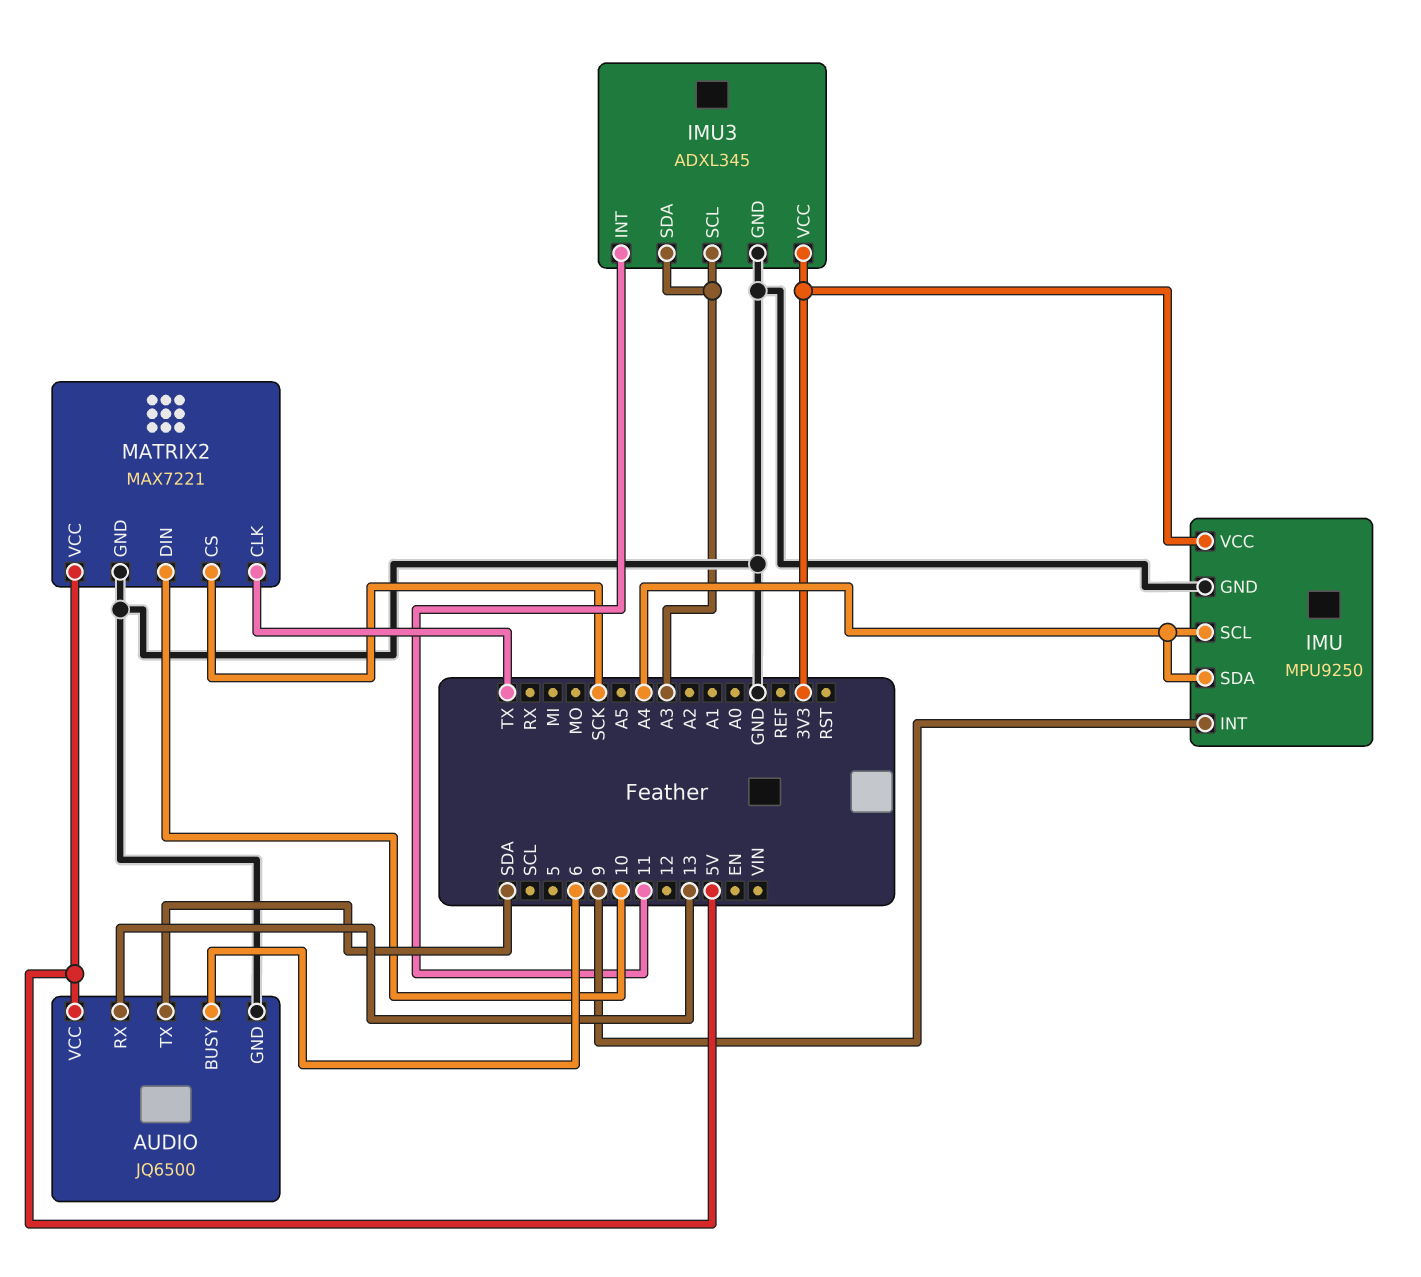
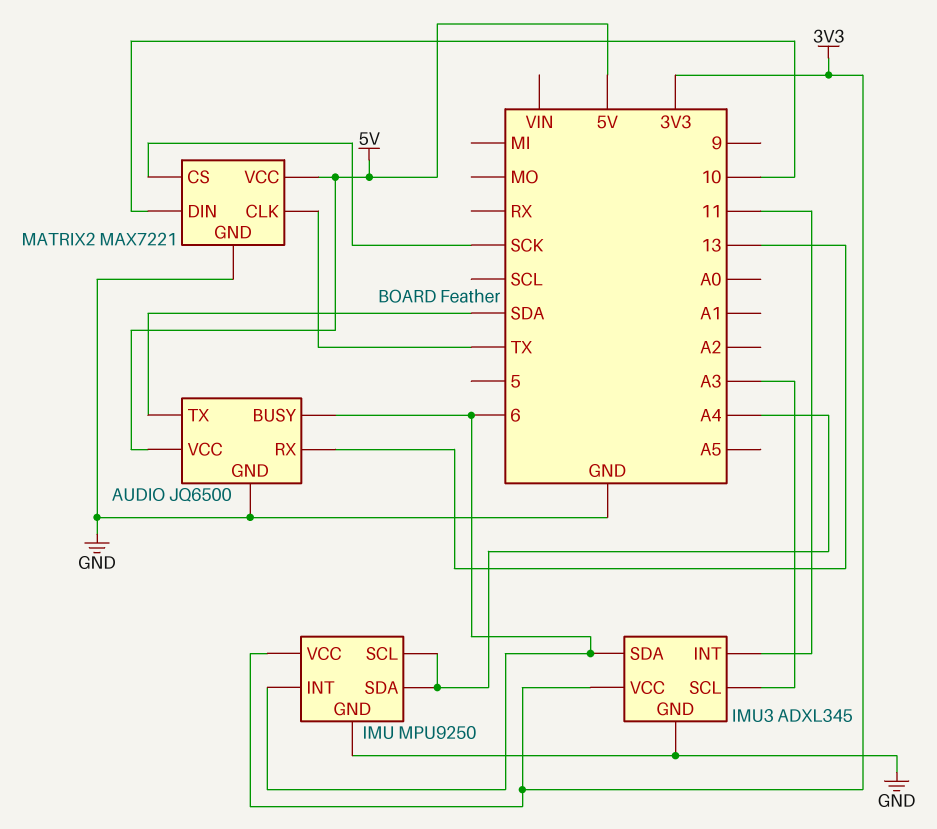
IMU pin INT: 9 -> 6
IMU3 pin SDA: A3 -> 6

